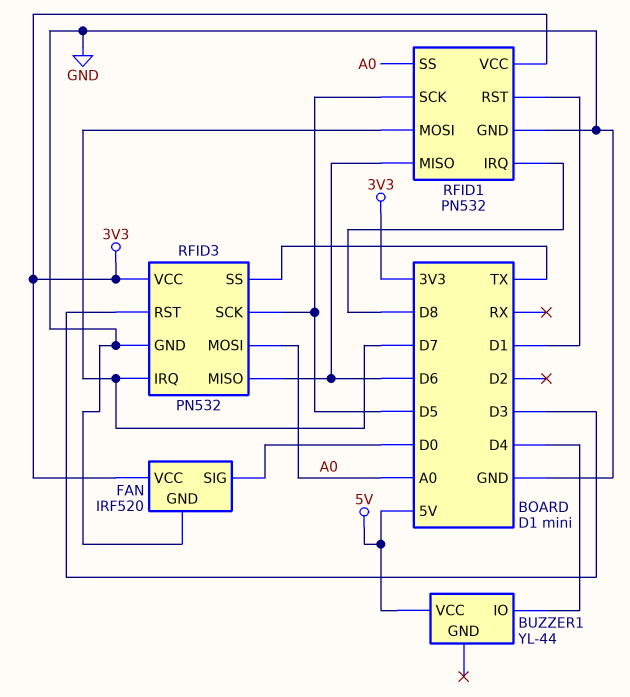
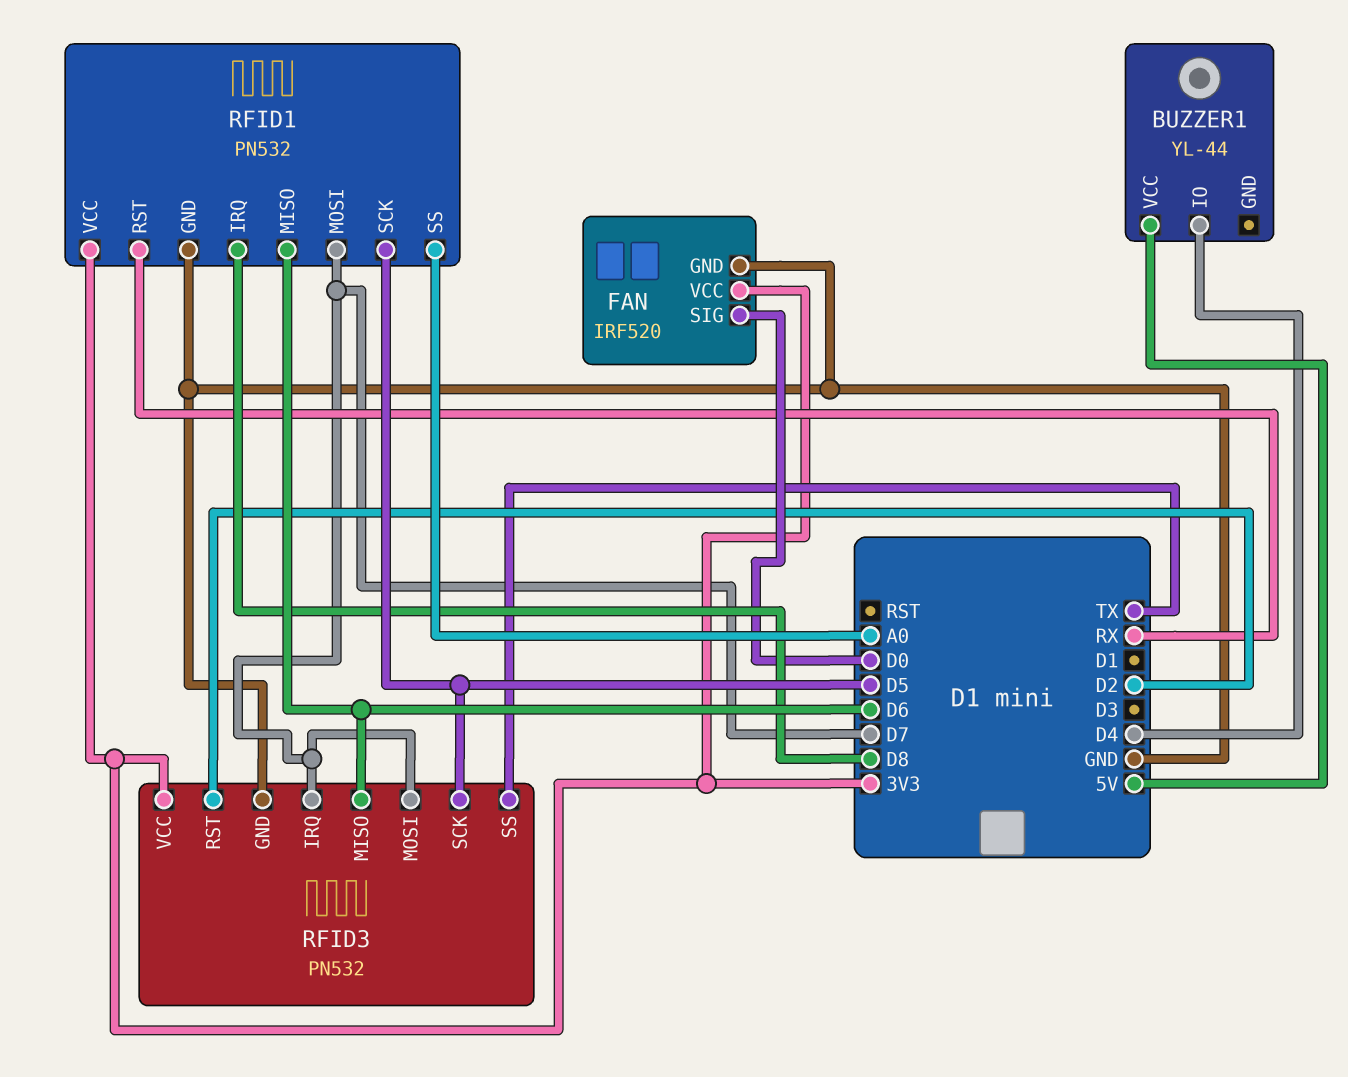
RFID1 pin RST: D1 -> RX
RFID3 pin MOSI: A0 -> D7
RFID3 pin RST: D3 -> D2

